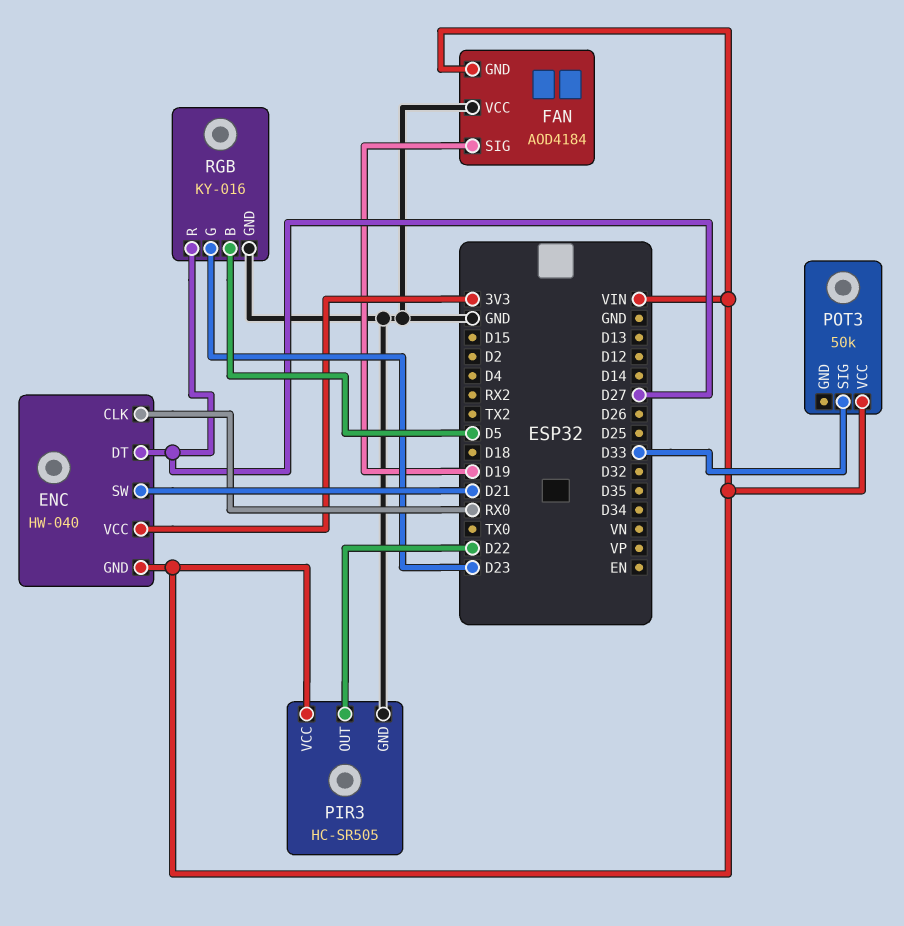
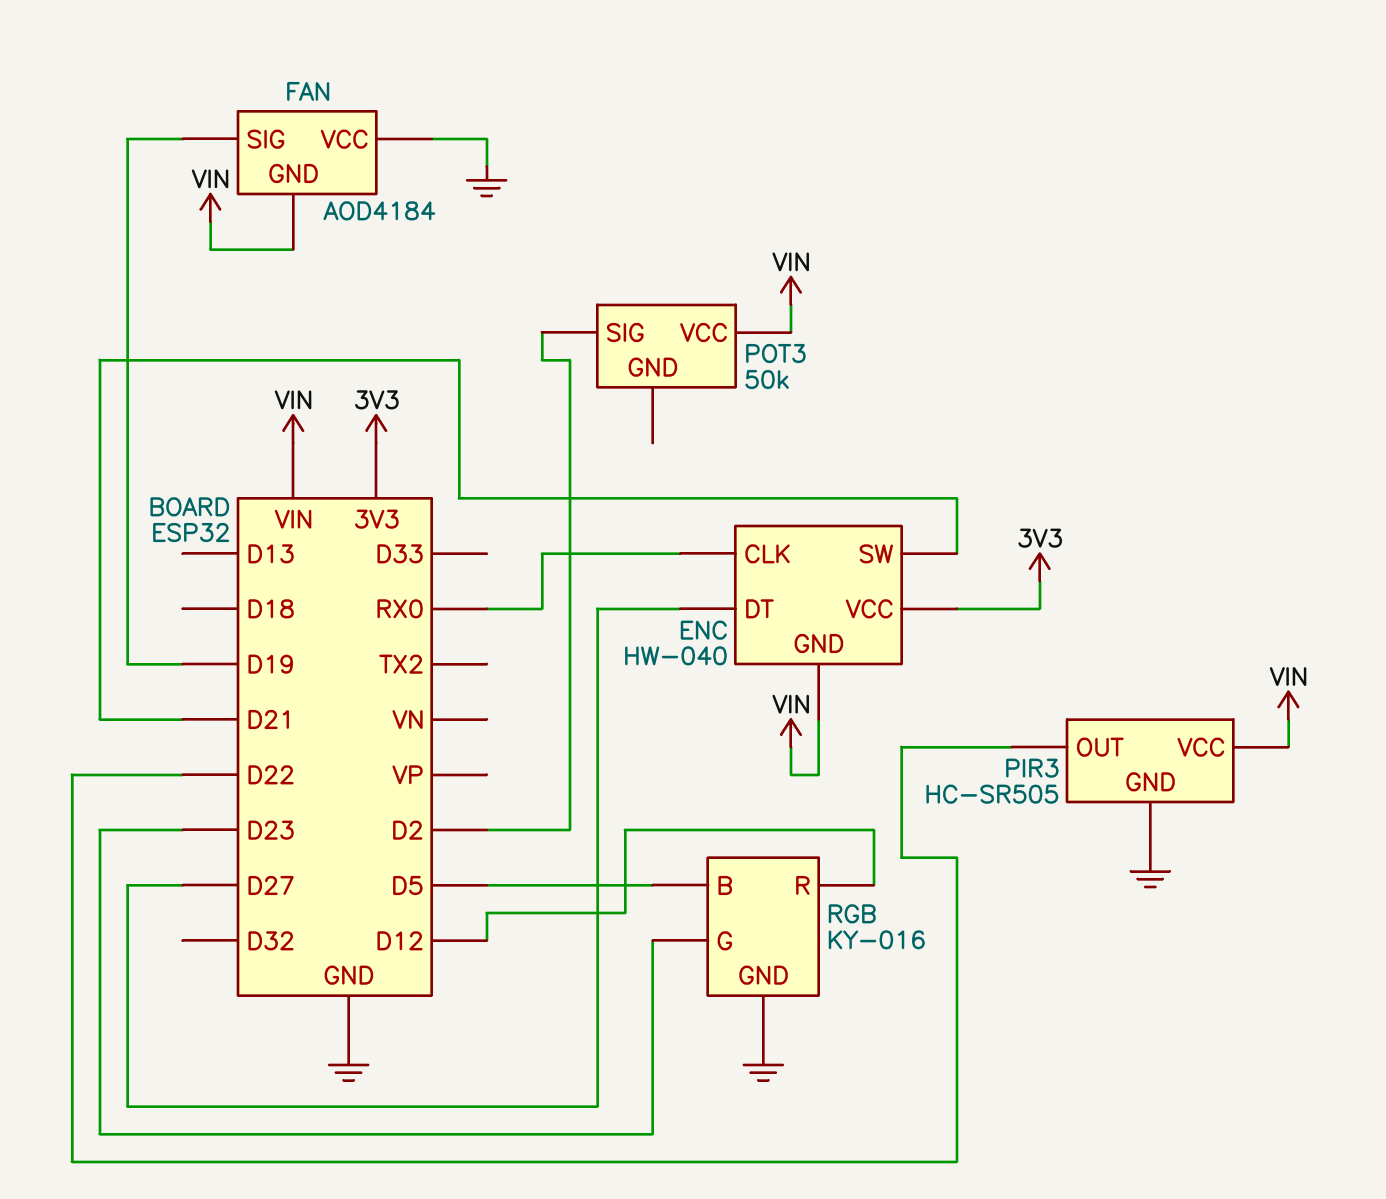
POT3 pin SIG: D33 -> D2
RGB pin R: D27 -> D12

